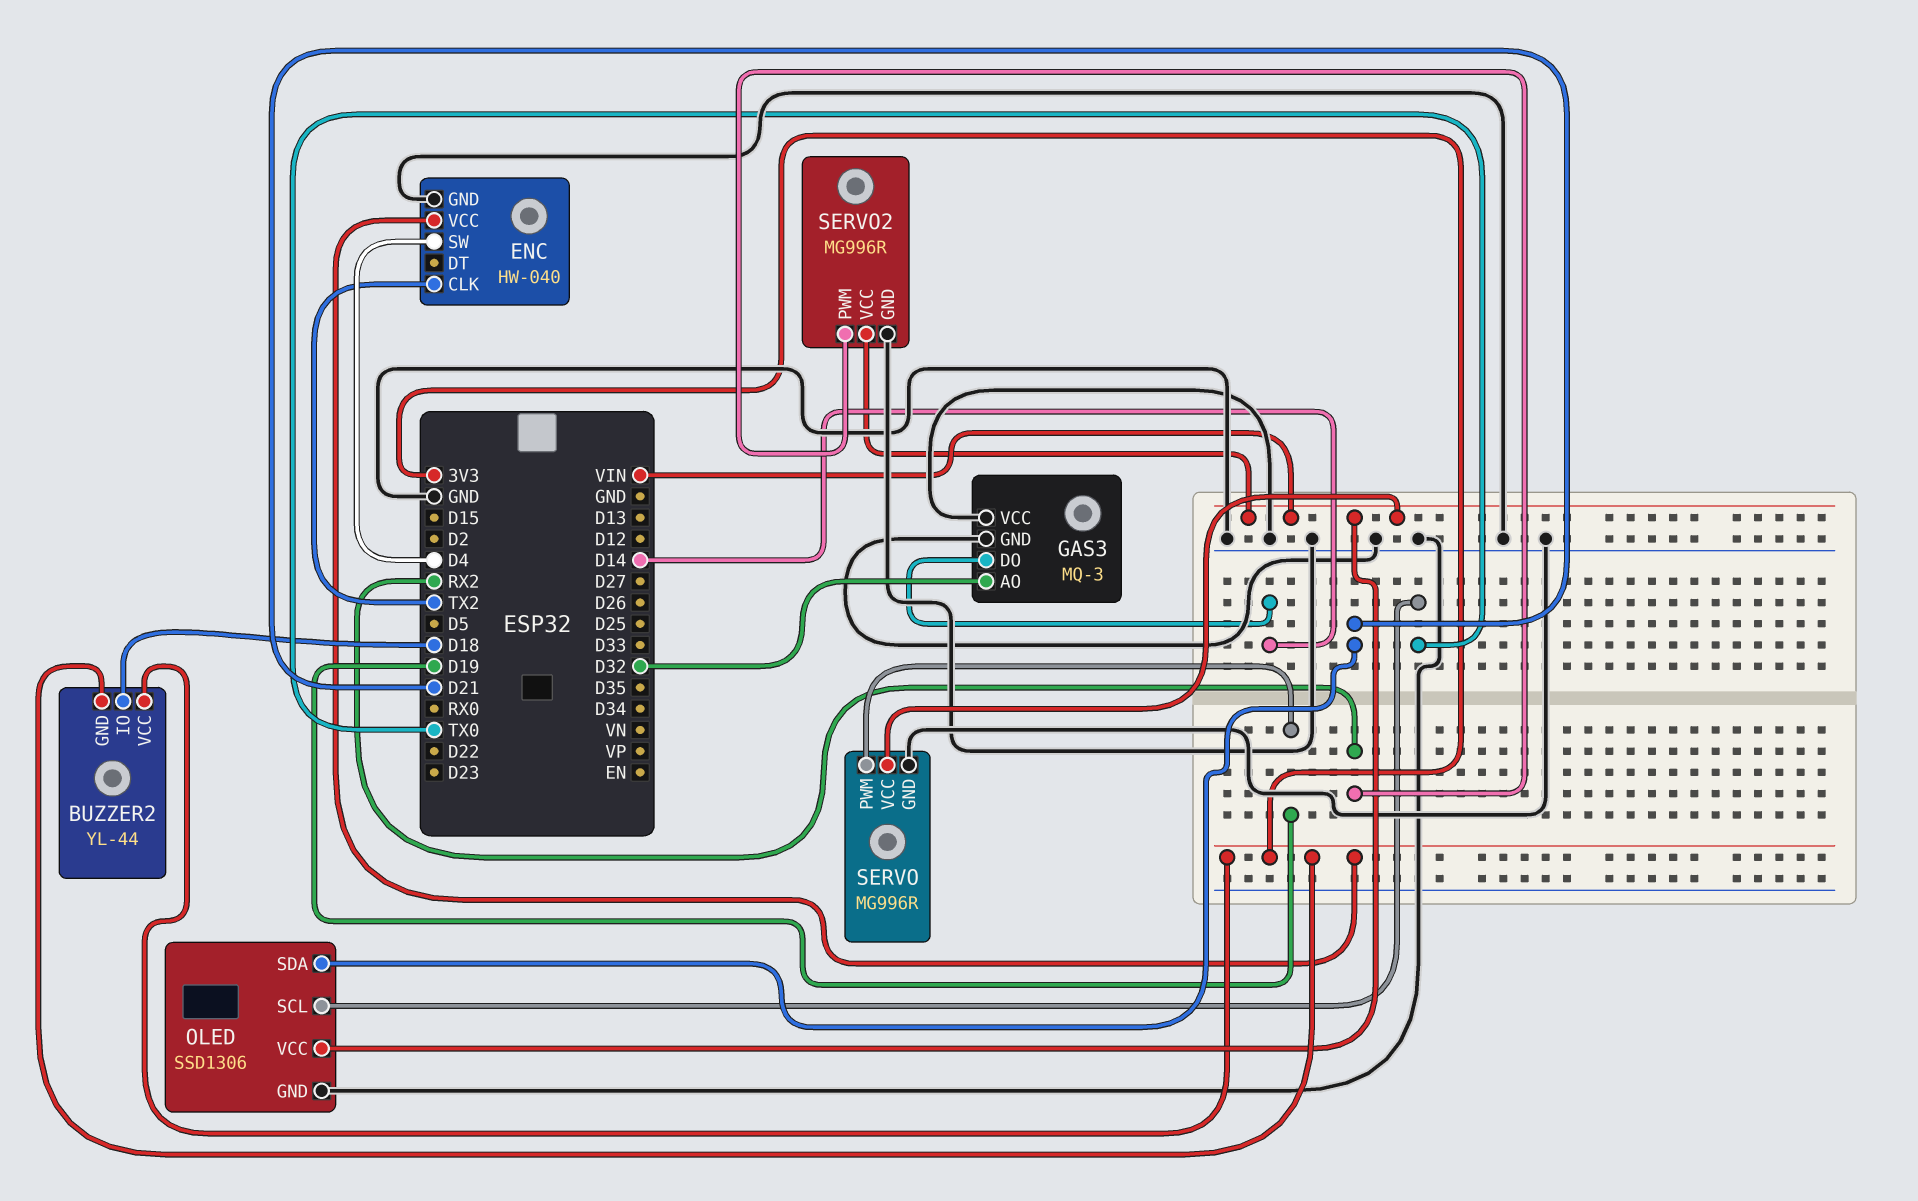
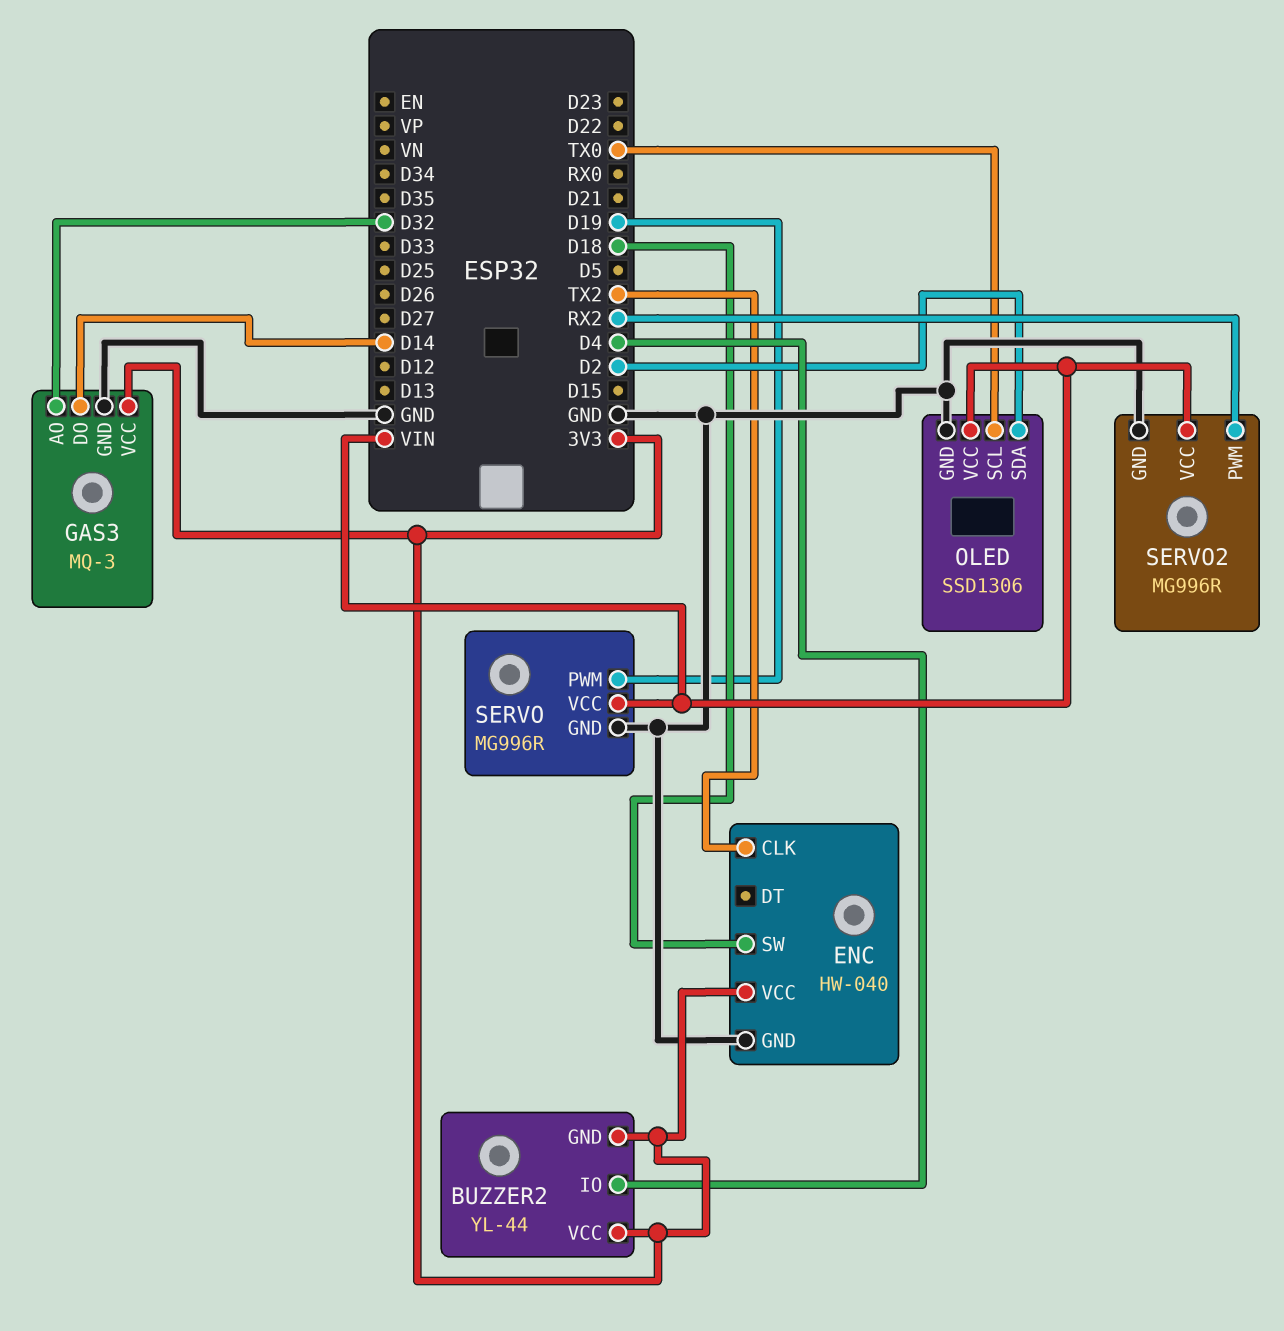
BUZZER2 pin IO: D18 -> D4
ENC pin SW: D4 -> D18
GAS3 pin VCC: GND -> 3V3
OLED pin SDA: D21 -> D2

